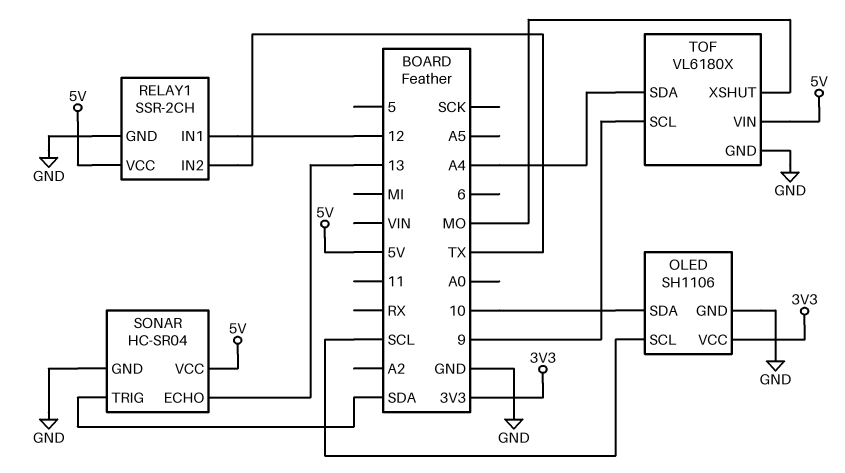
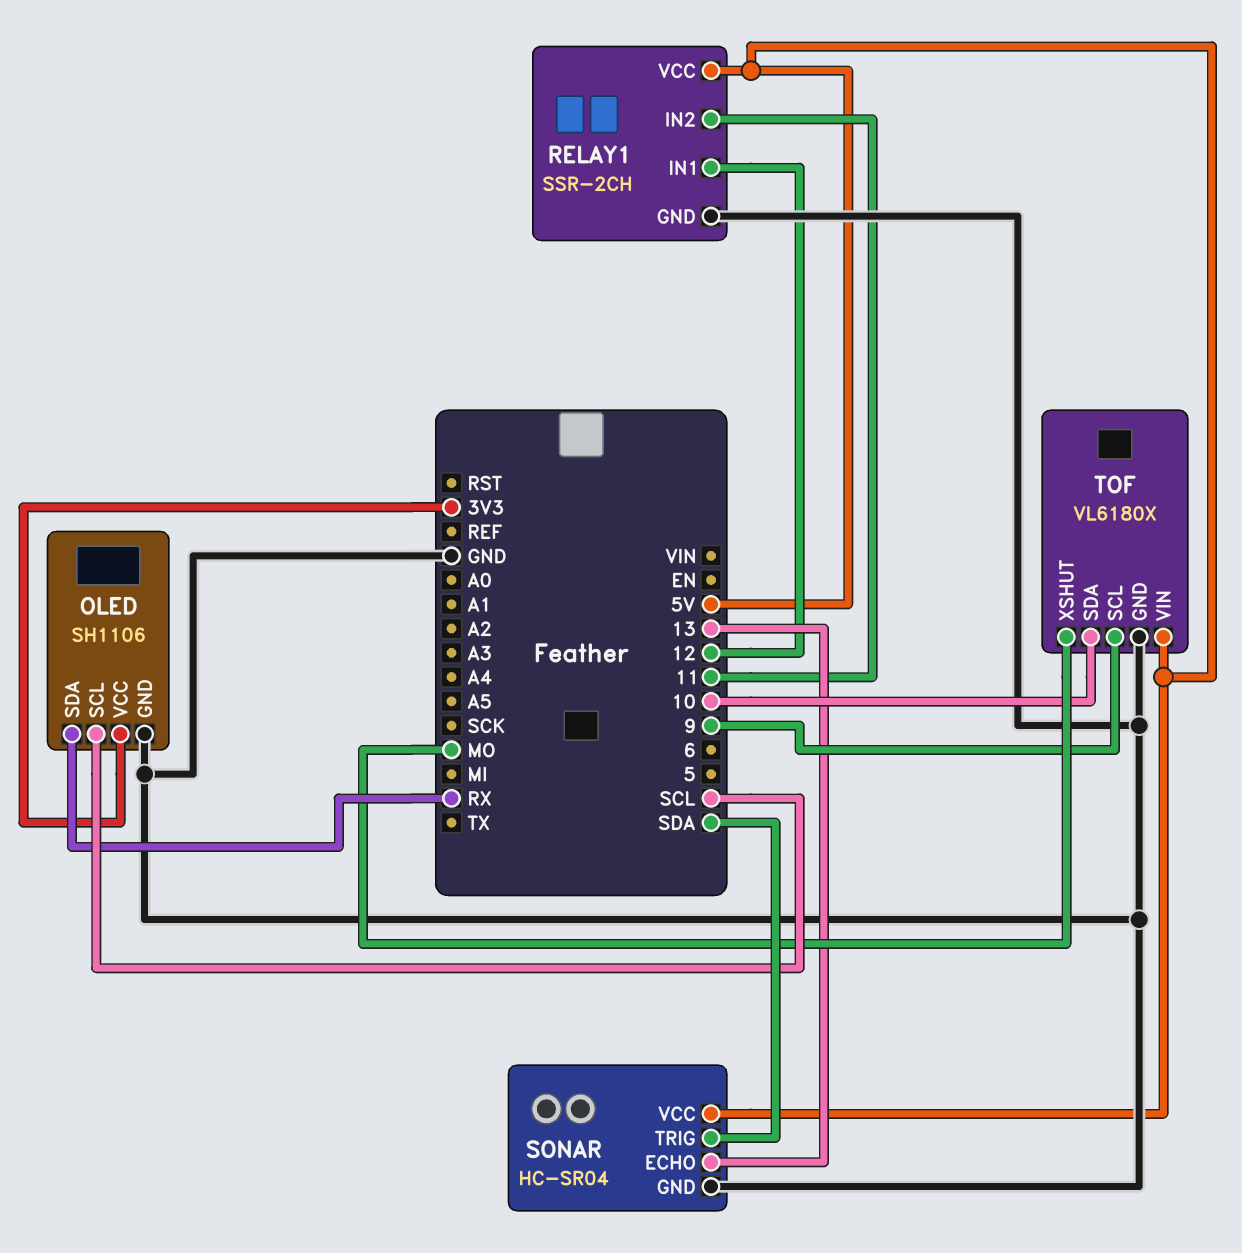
OLED pin SDA: 10 -> RX
RELAY1 pin IN2: TX -> 11
TOF pin SDA: A4 -> 10

